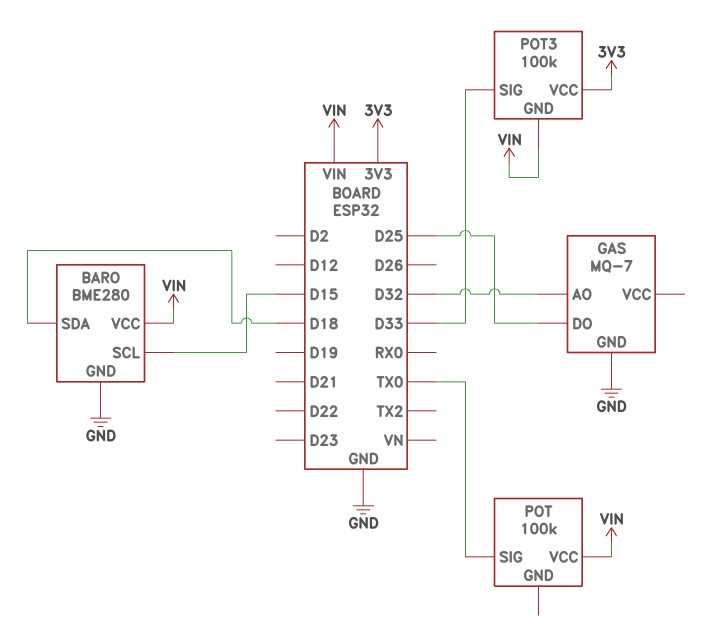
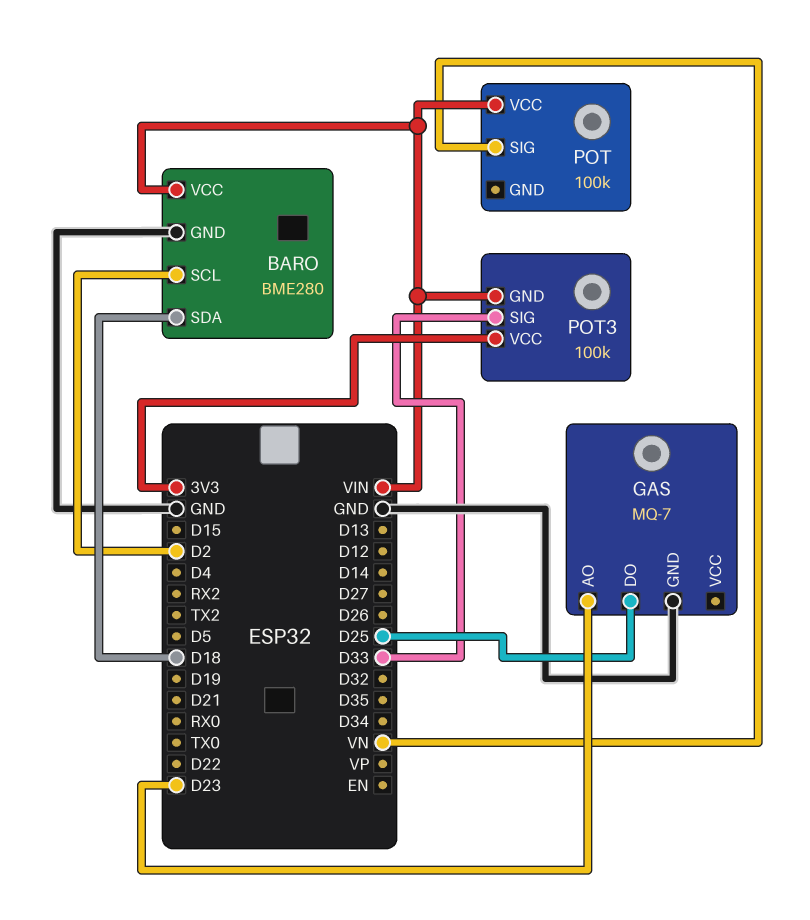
BARO pin SCL: D15 -> D2
GAS pin AO: D32 -> D23
POT pin SIG: TX0 -> VN

